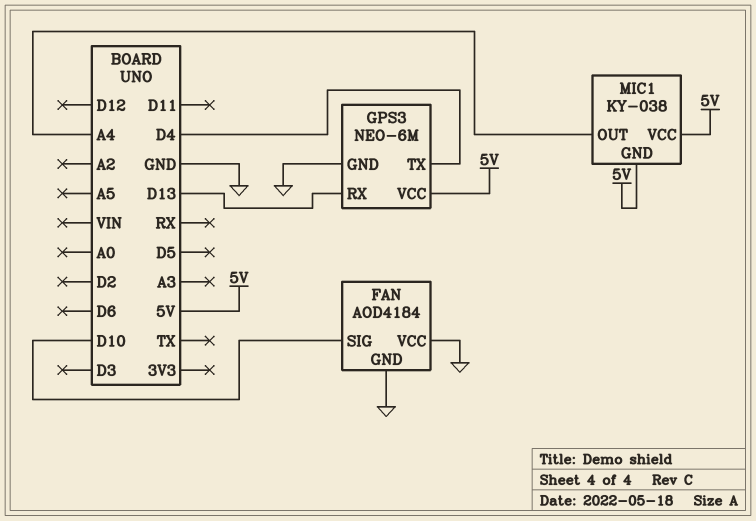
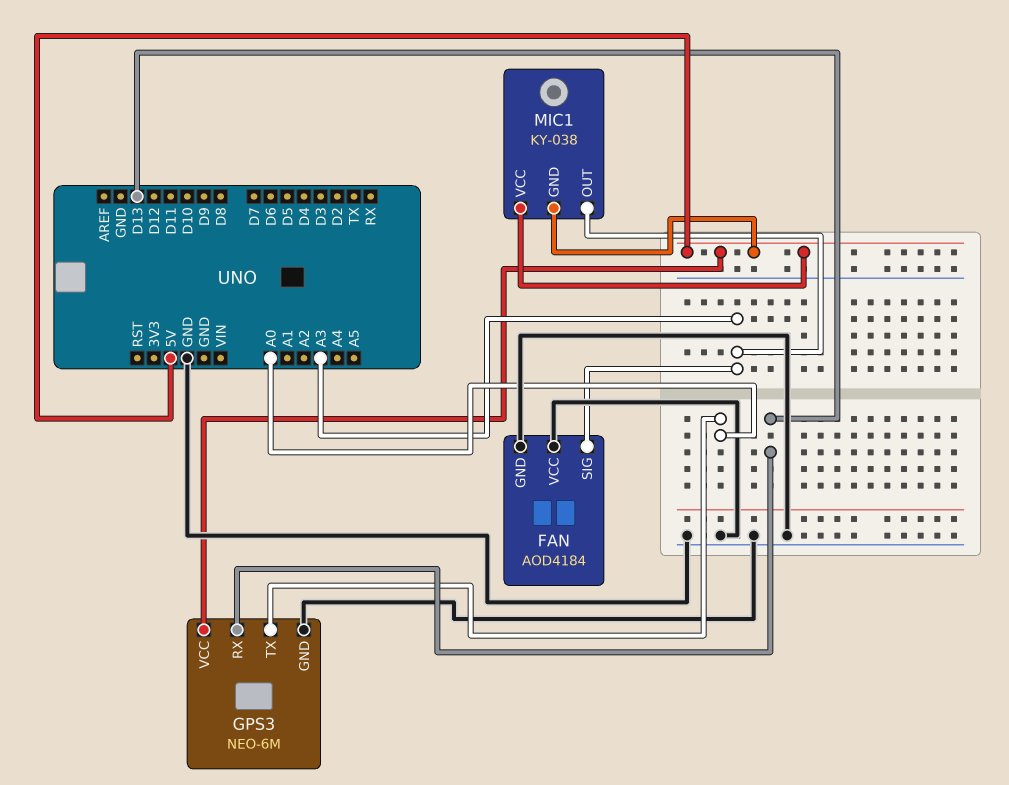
FAN pin SIG: D10 -> A3
GPS3 pin TX: D4 -> A0
MIC1 pin OUT: A4 -> A3

